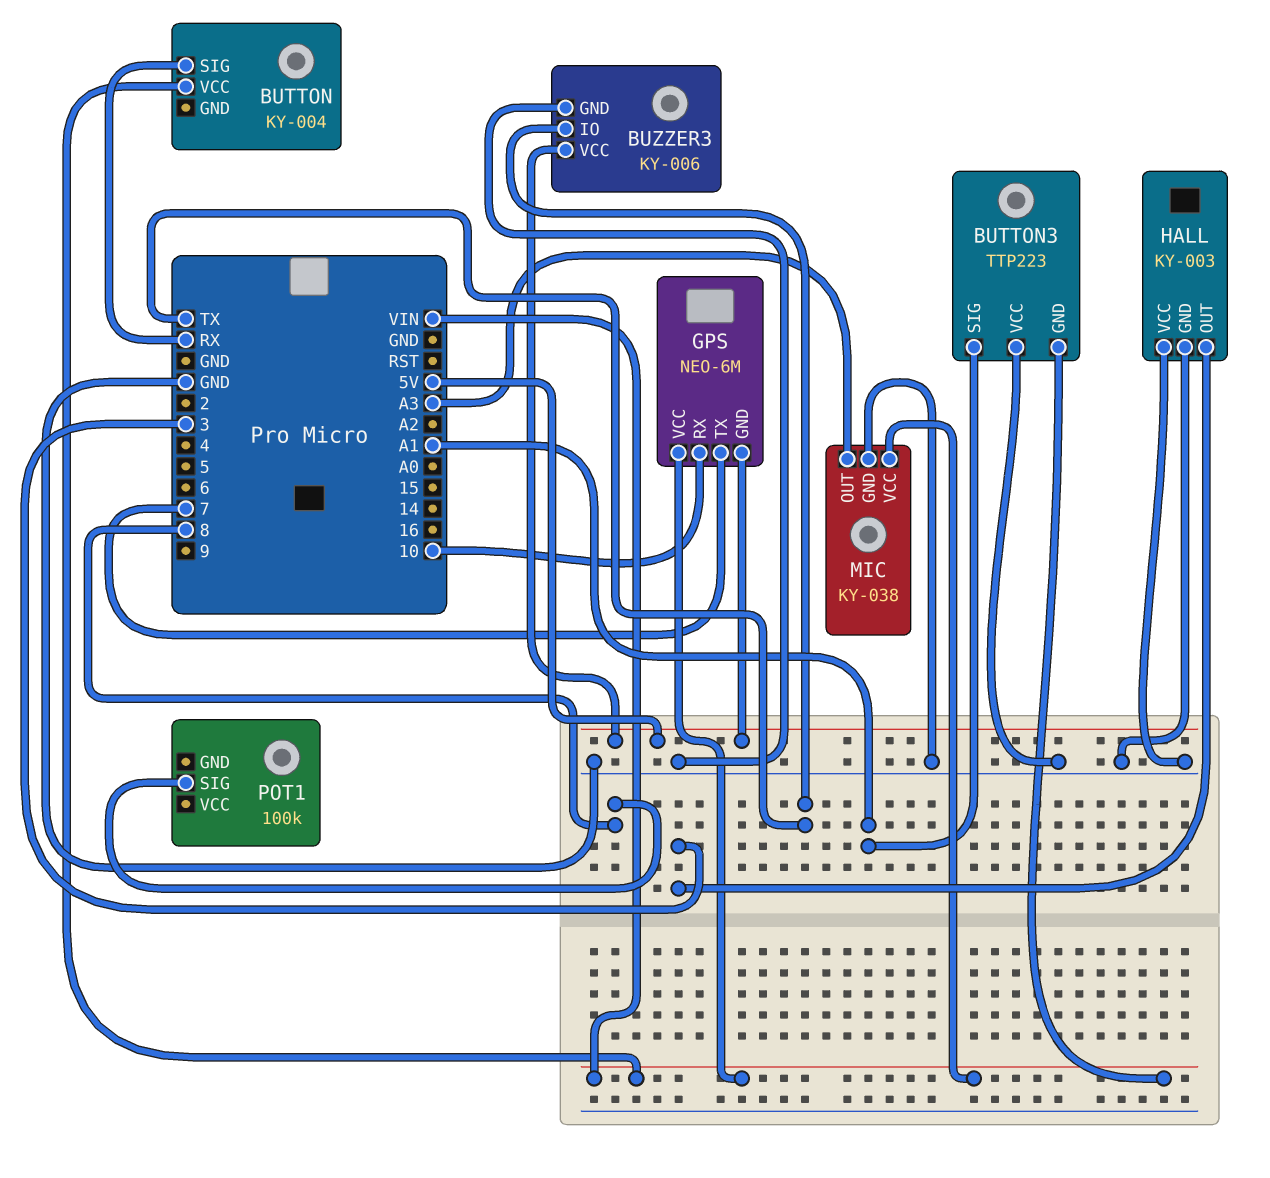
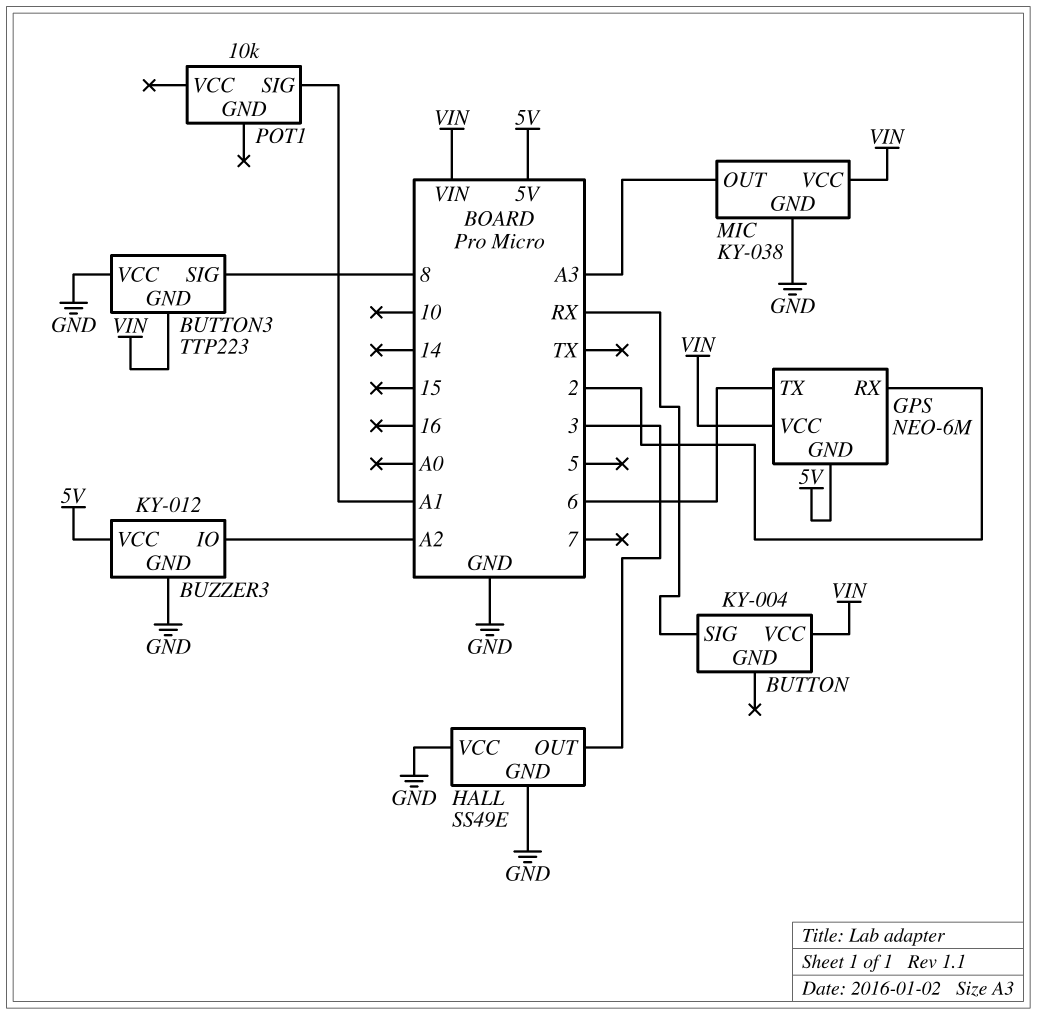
BUTTON3 pin SIG: A1 -> 8
BUZZER3: KY-006 -> KY-012
BUZZER3 pin IO: TX -> A2
GPS pin RX: 10 -> 2
GPS pin TX: 7 -> 6
HALL: KY-003 -> SS49E
POT1: 100k -> 10k
POT1 pin SIG: 8 -> A1

